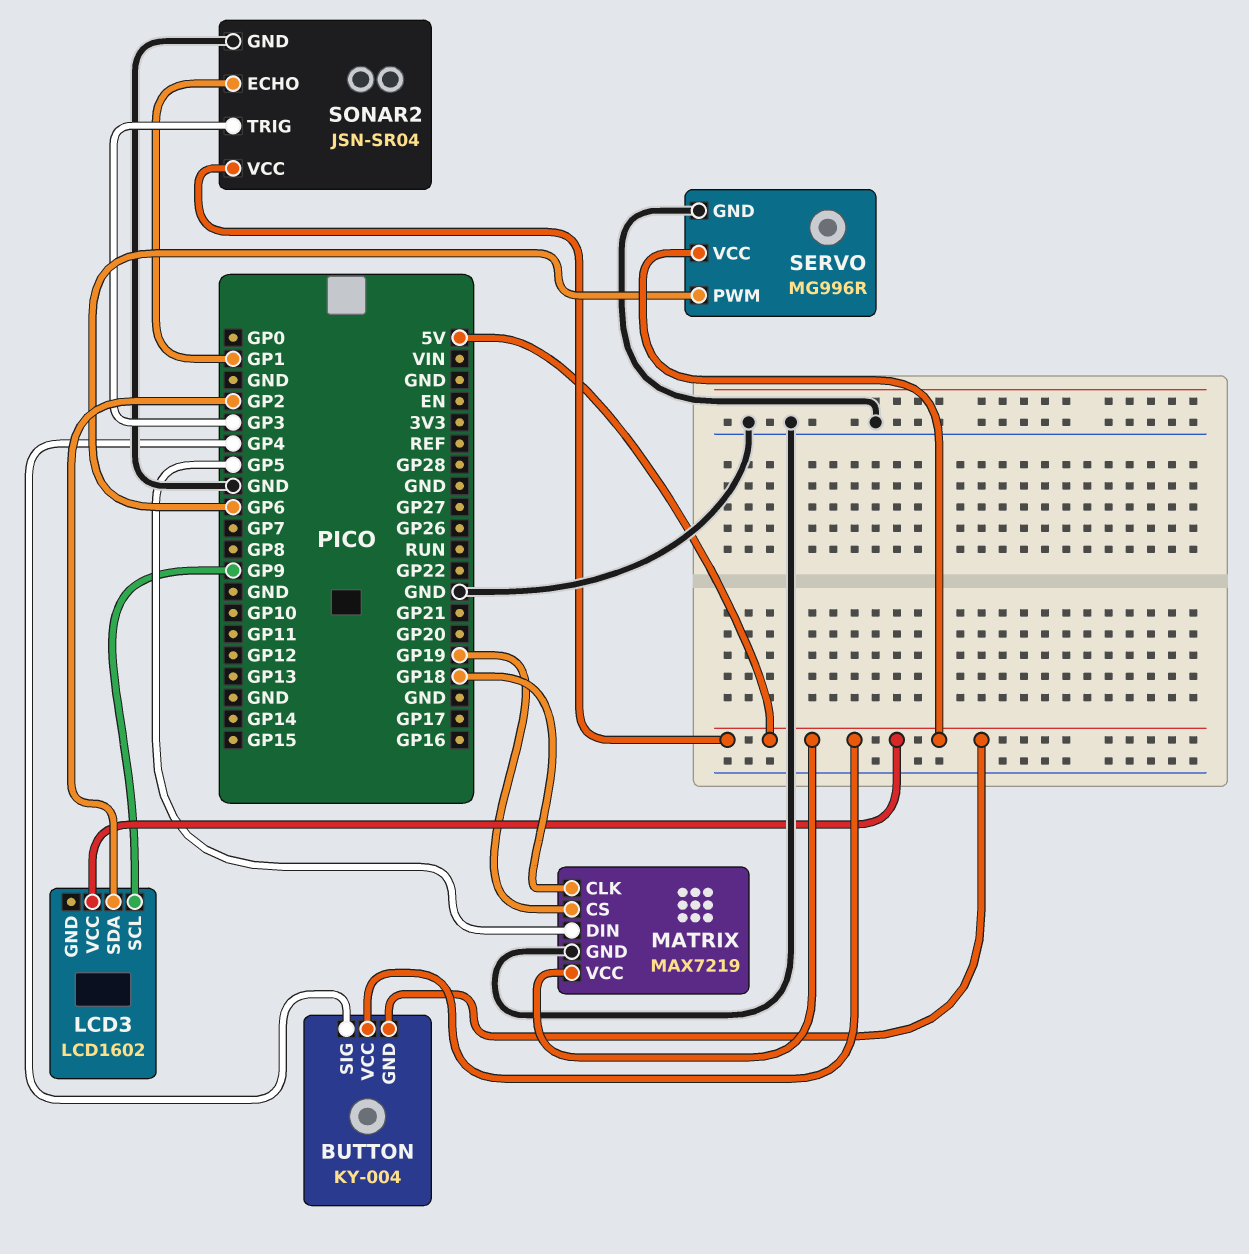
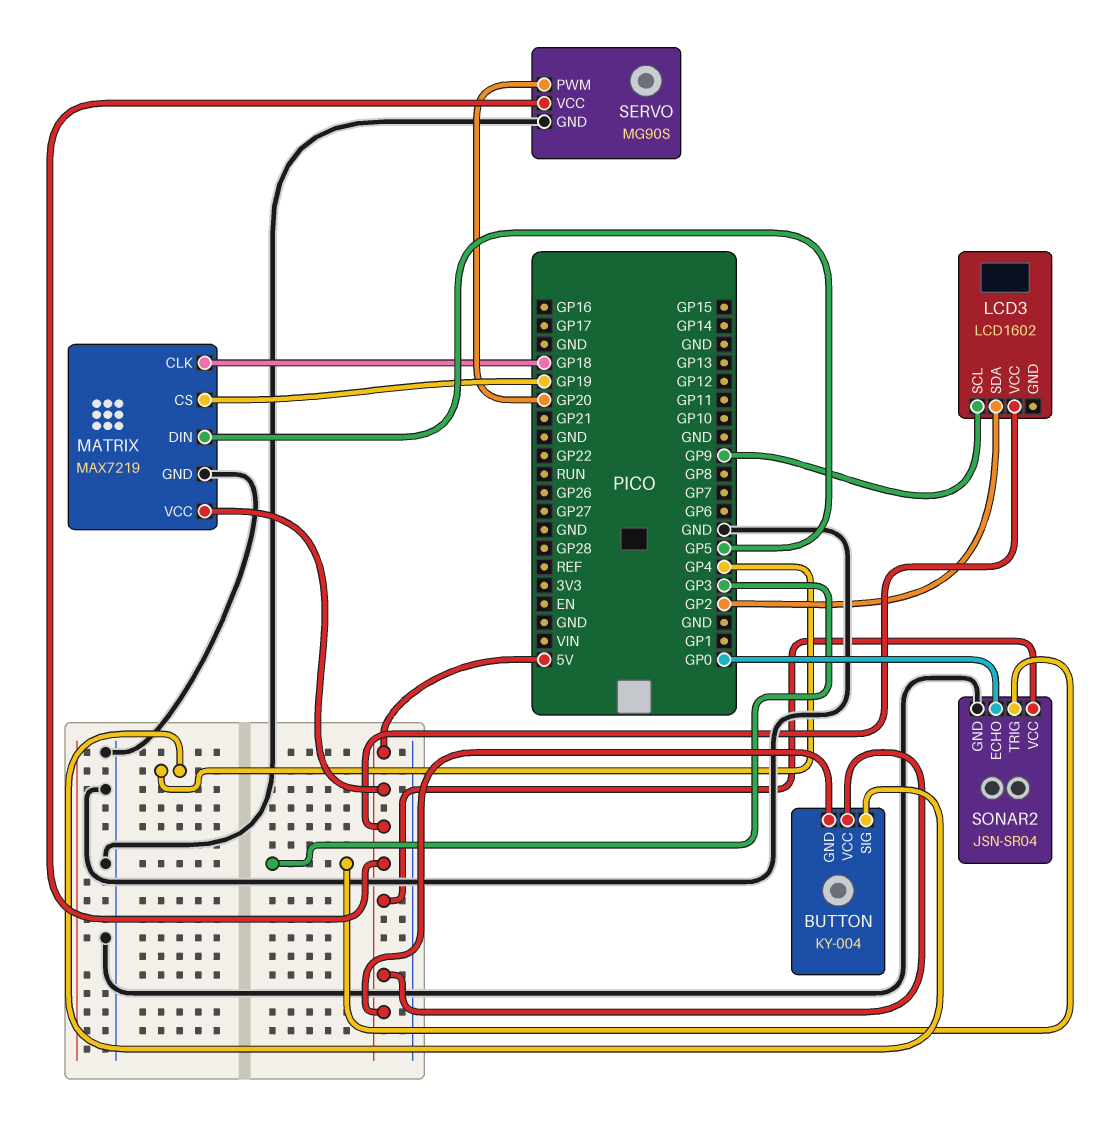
SERVO: MG996R -> MG90S
SERVO pin PWM: GP6 -> GP20
SONAR2 pin ECHO: GP1 -> GP0

